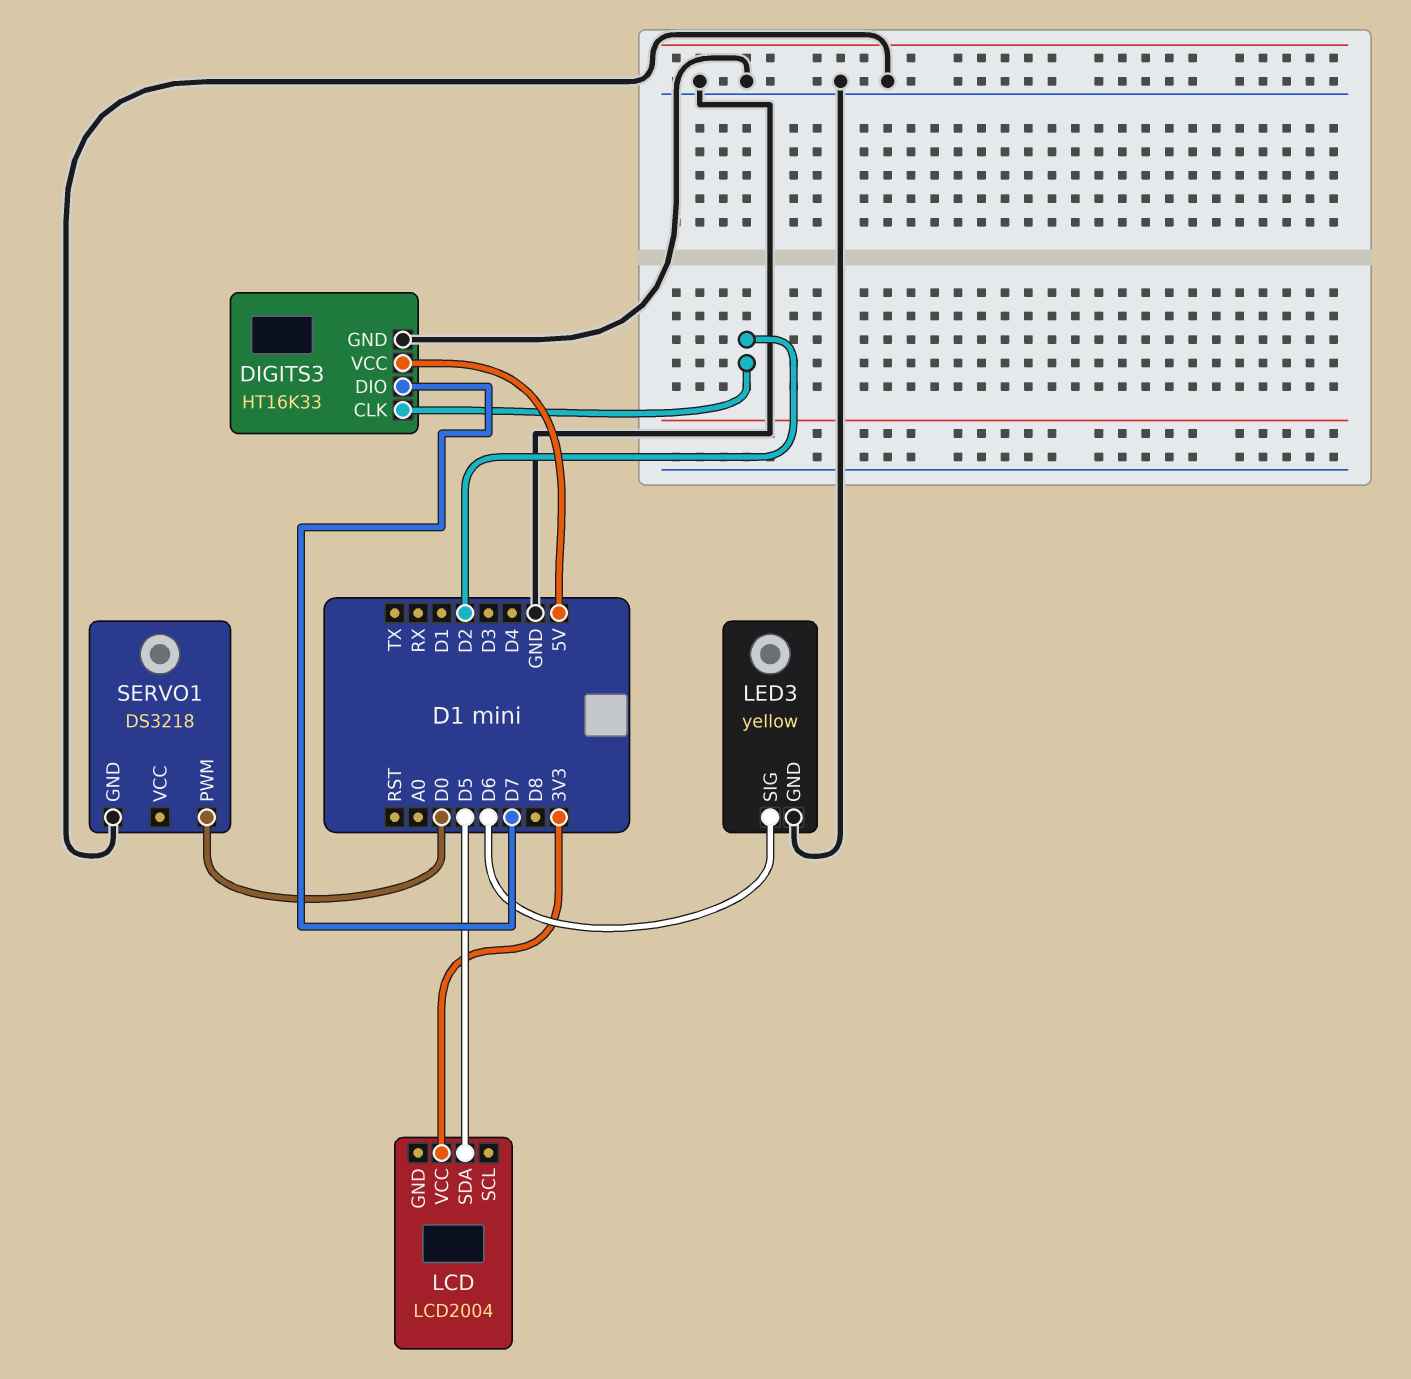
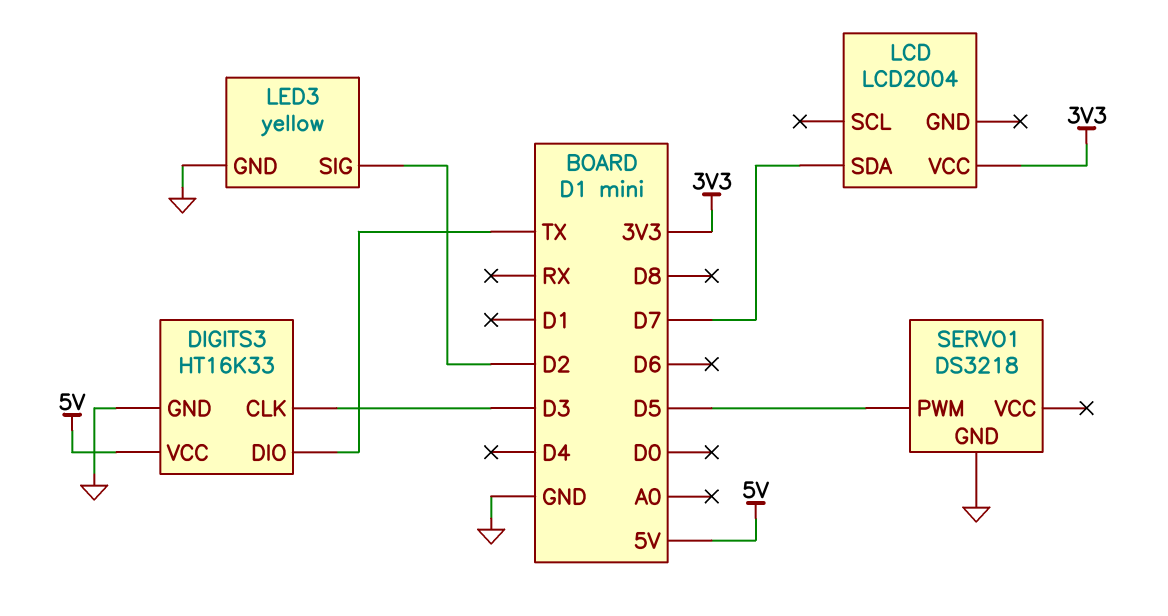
DIGITS3 pin CLK: D2 -> D3
DIGITS3 pin DIO: D7 -> TX
LCD pin SDA: D5 -> D7
LED3 pin SIG: D6 -> D2
SERVO1 pin PWM: D0 -> D5

